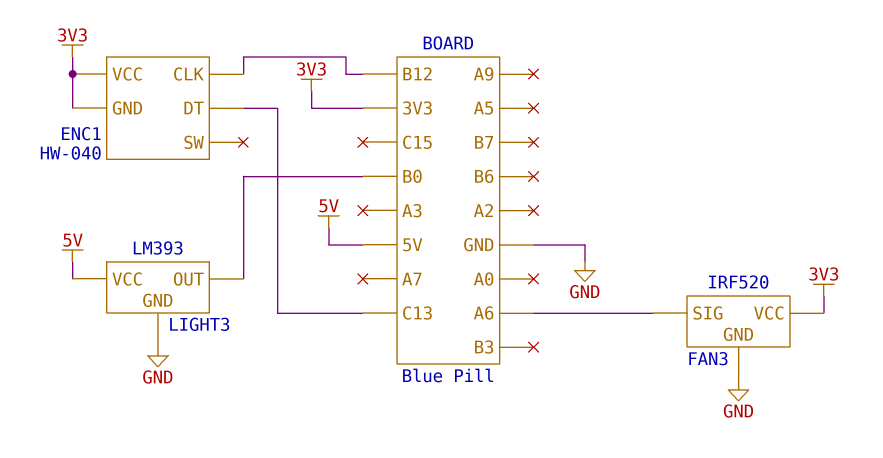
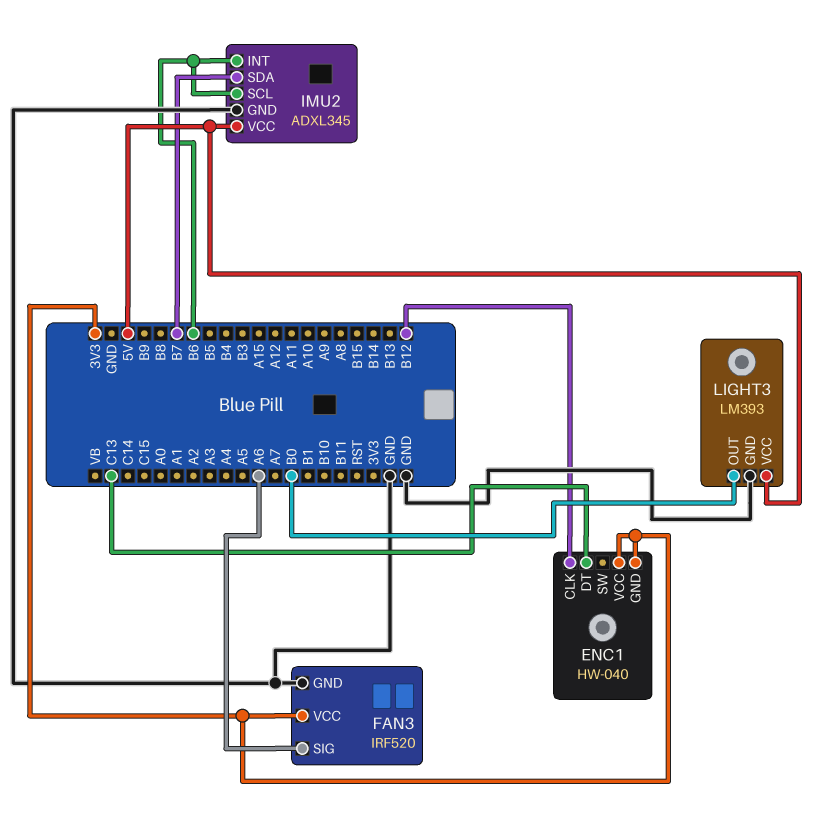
IMU2: none -> ADXL345
IMU2 pin GND: none -> GND
IMU2 pin INT: none -> B6
IMU2 pin SCL: none -> B6
IMU2 pin SDA: none -> B7
IMU2 pin VCC: none -> 5V

